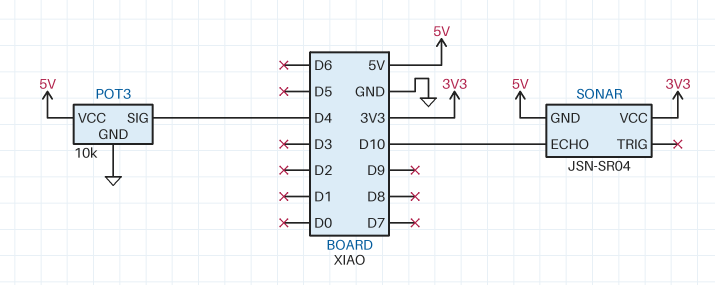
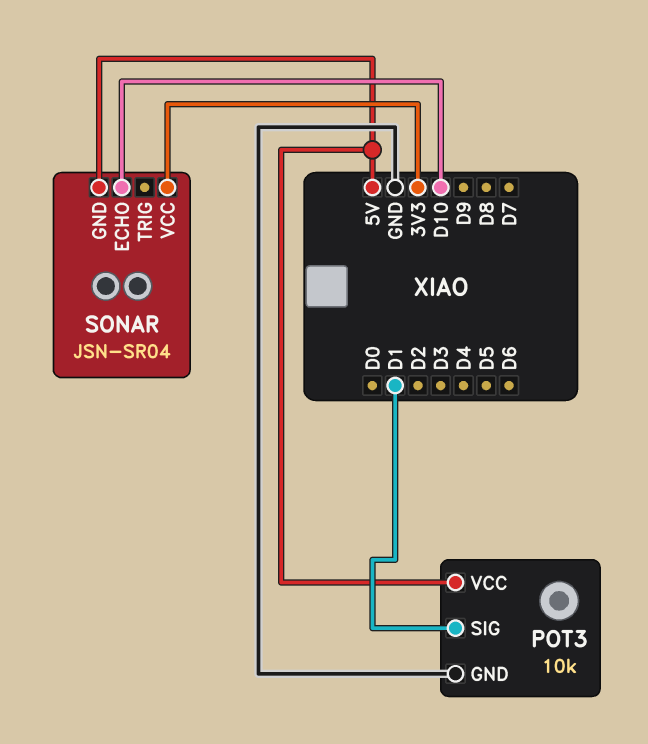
POT3 pin SIG: D4 -> D1

